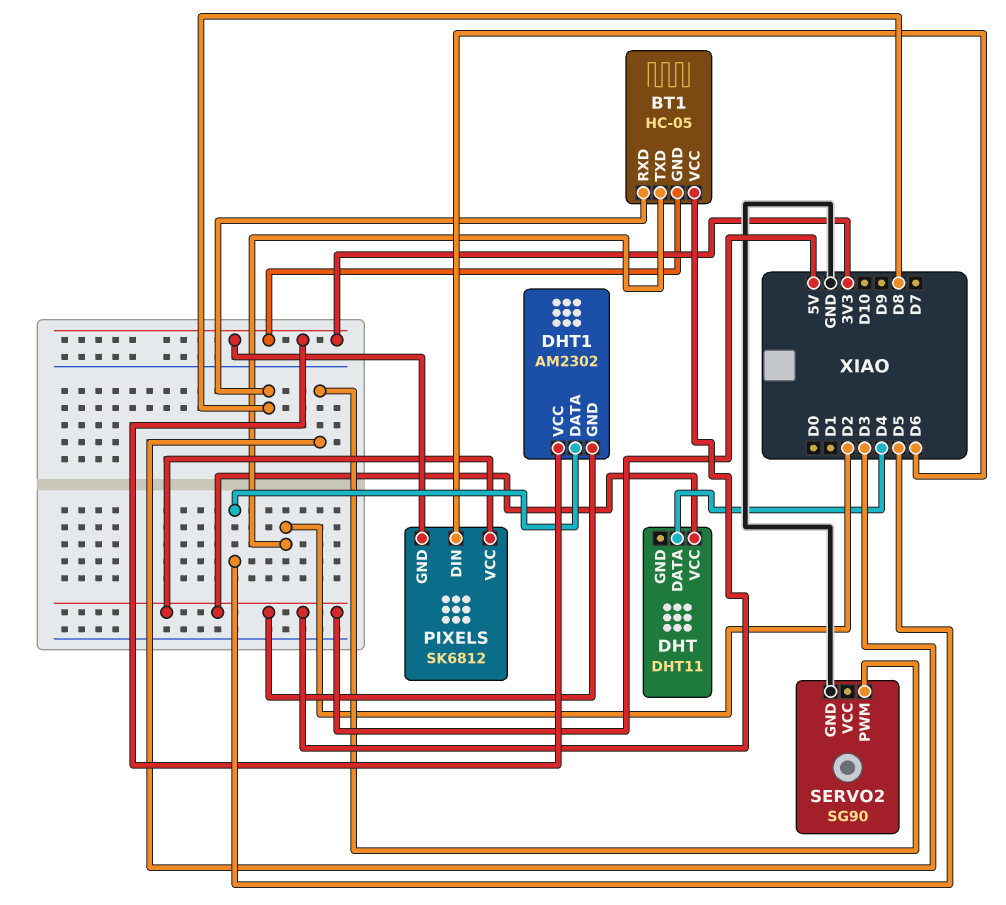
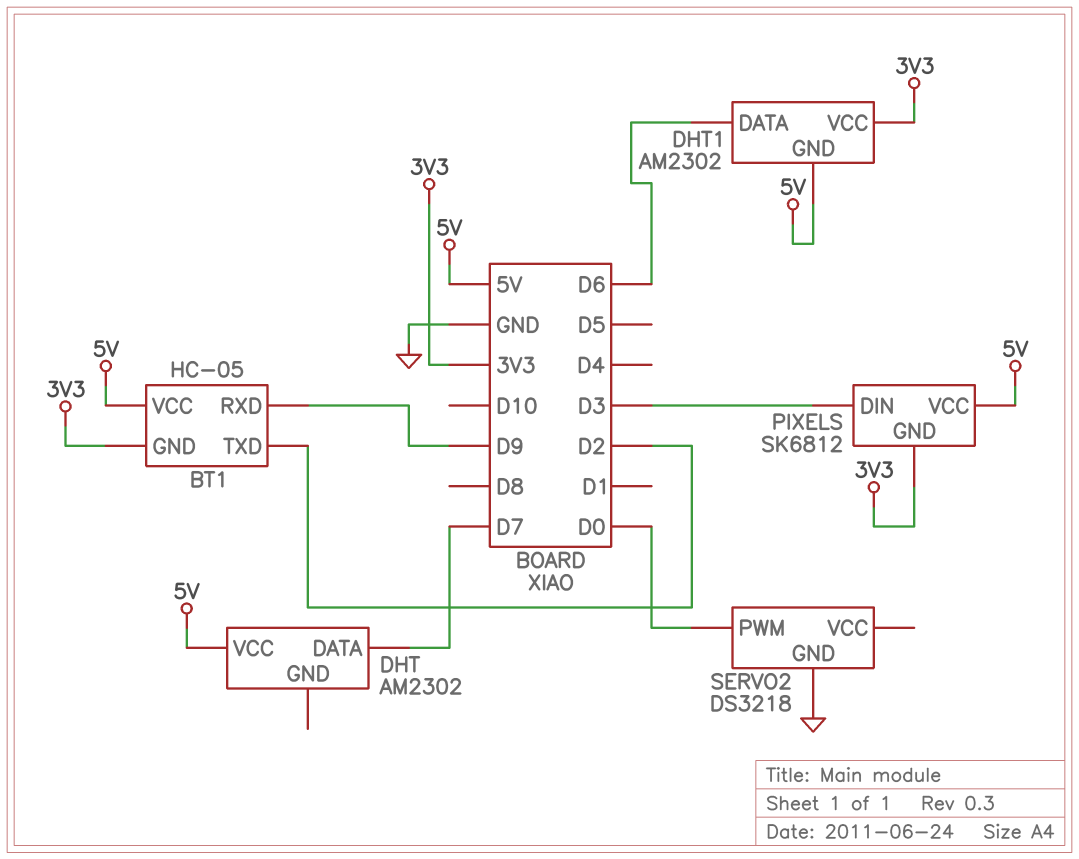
BT1 pin RXD: D8 -> D9
DHT: DHT11 -> AM2302
DHT pin DATA: D4 -> D7
DHT1 pin DATA: D5 -> D6
PIXELS pin DIN: D6 -> D3
SERVO2: SG90 -> DS3218
SERVO2 pin PWM: D3 -> D0

